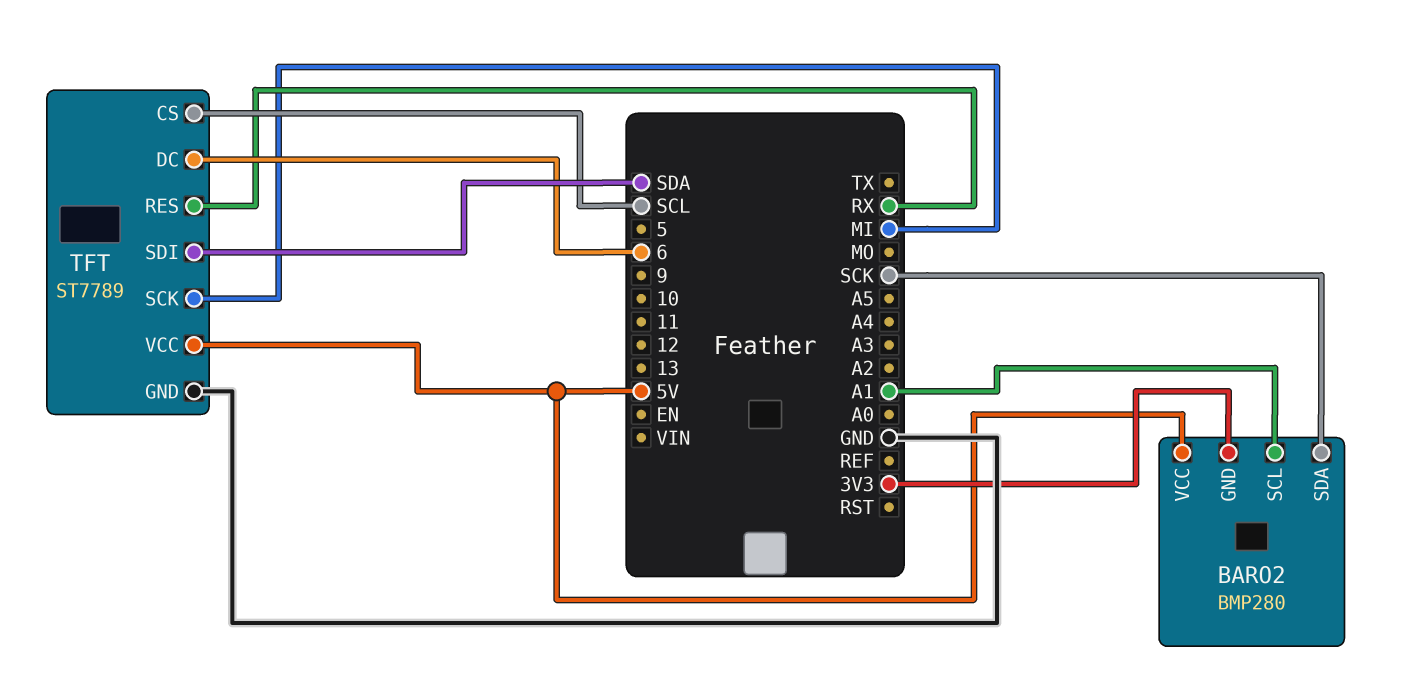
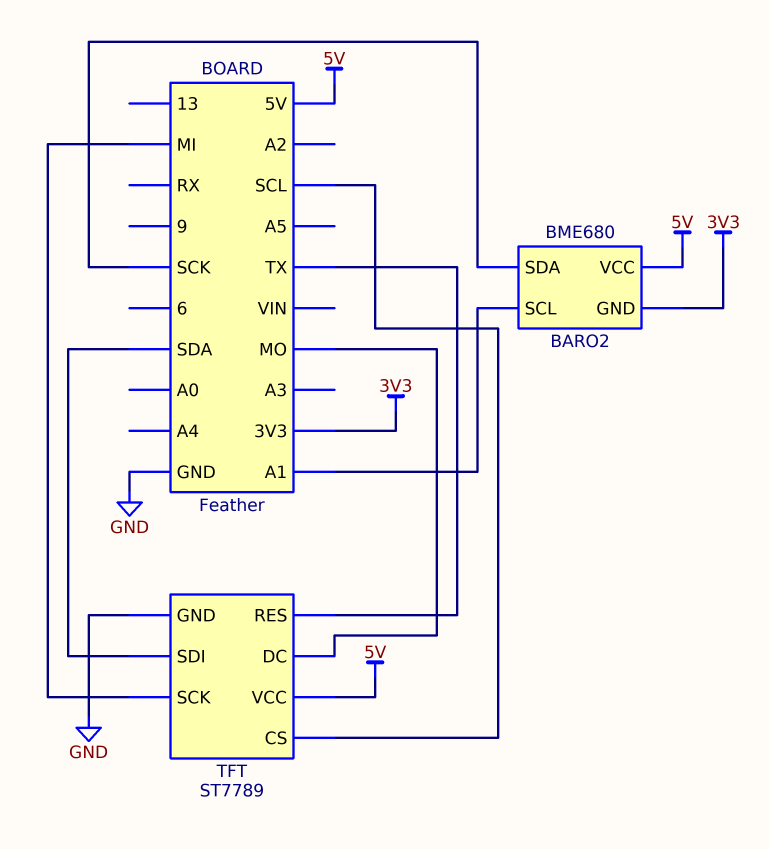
BARO2: BMP280 -> BME680
TFT pin DC: 6 -> MO
TFT pin RES: RX -> TX

